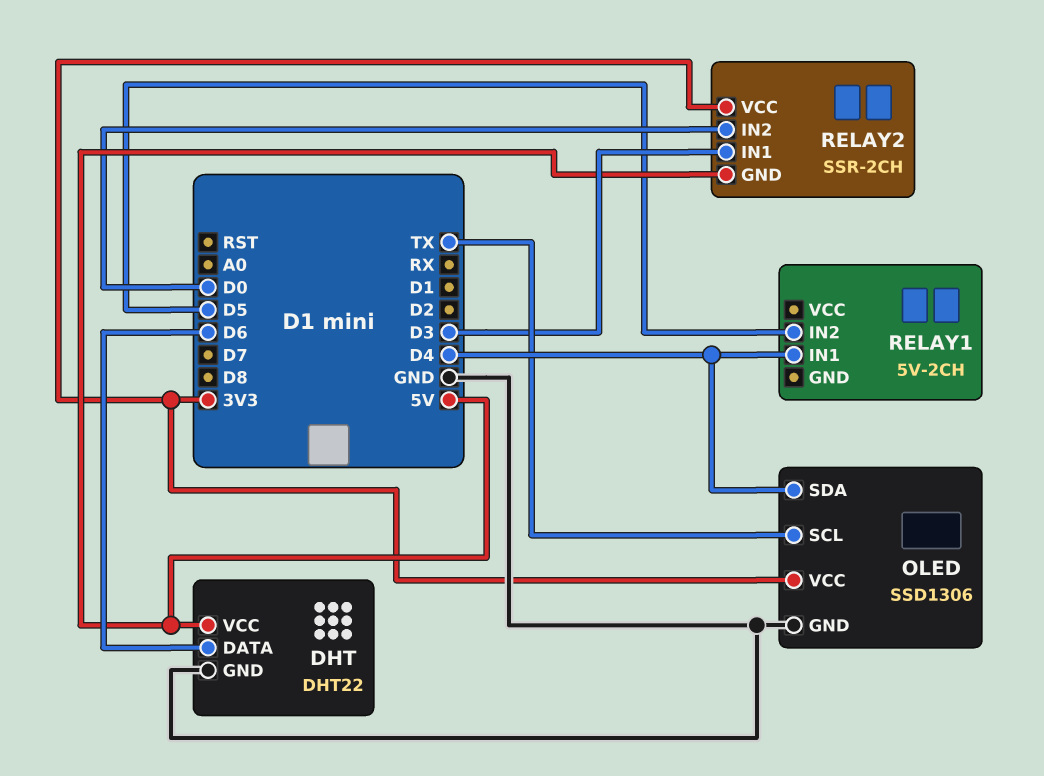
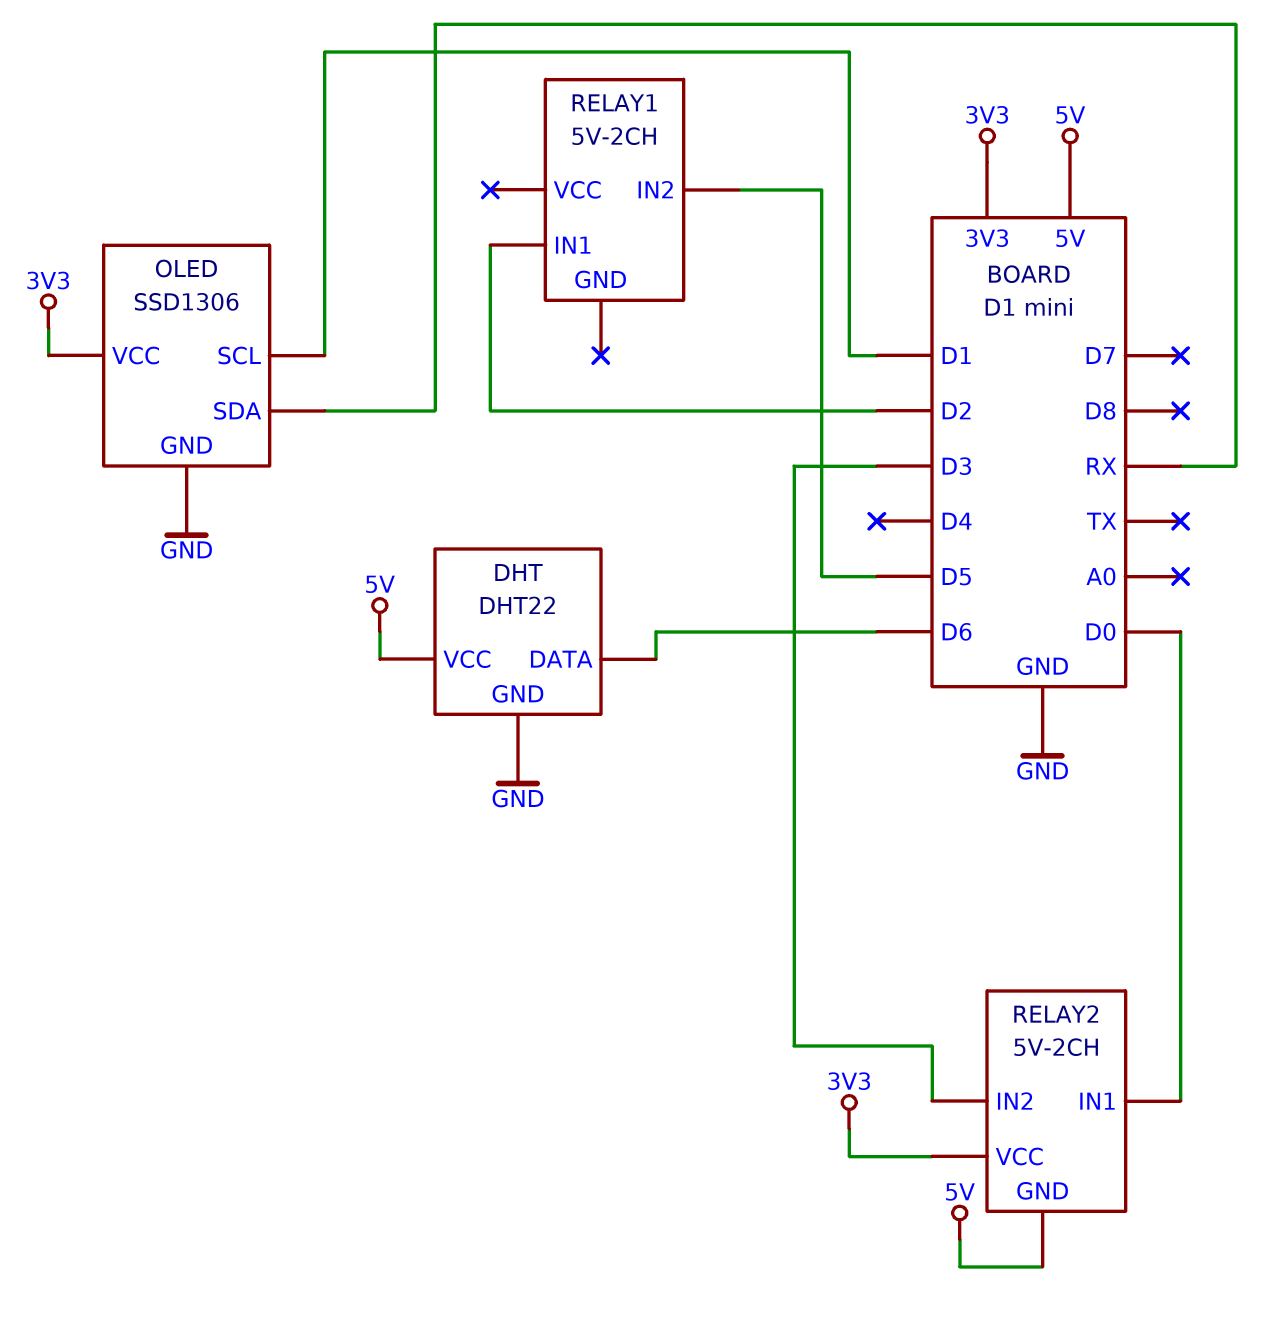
OLED pin SCL: TX -> D1
OLED pin SDA: D4 -> RX
RELAY1 pin IN1: D4 -> D2
RELAY2: SSR-2CH -> 5V-2CH
RELAY2 pin IN1: D3 -> D0
RELAY2 pin IN2: D0 -> D3

